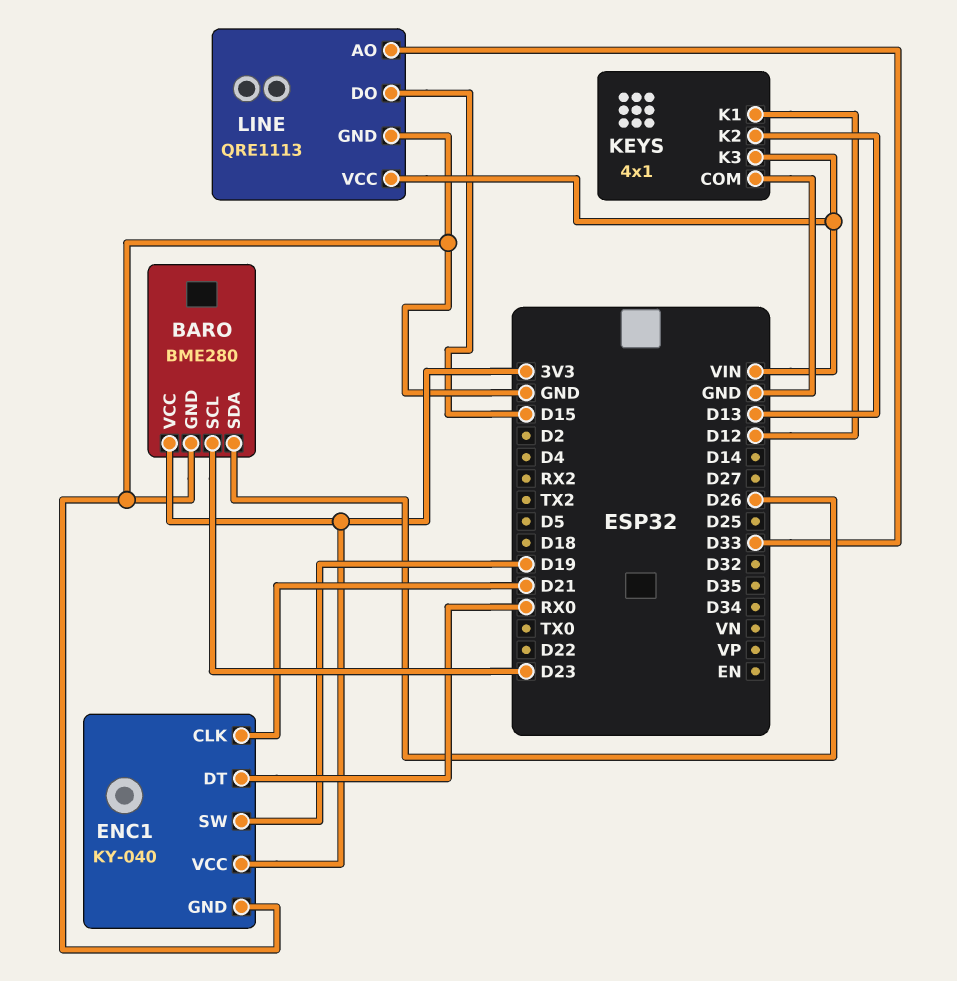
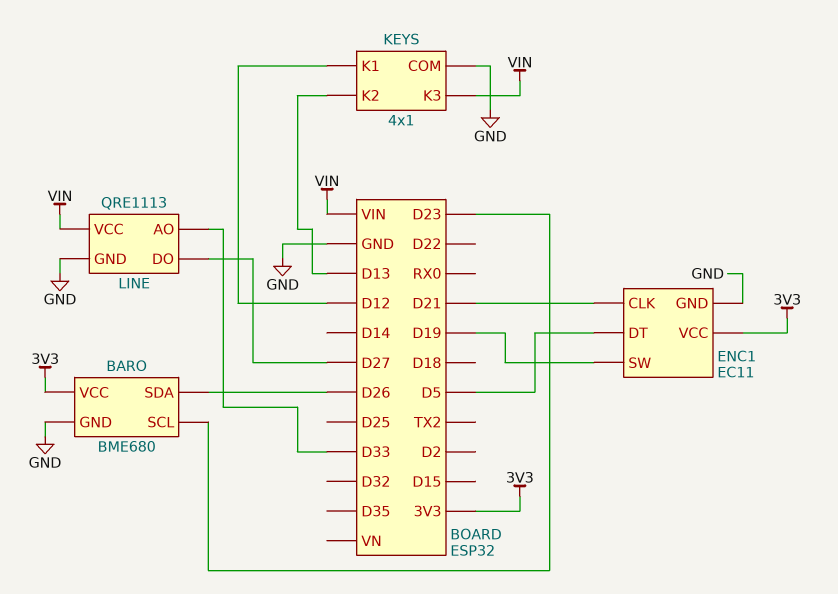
BARO: BME280 -> BME680
ENC1: KY-040 -> EC11
ENC1 pin DT: RX0 -> D5
LINE pin DO: D15 -> D27

